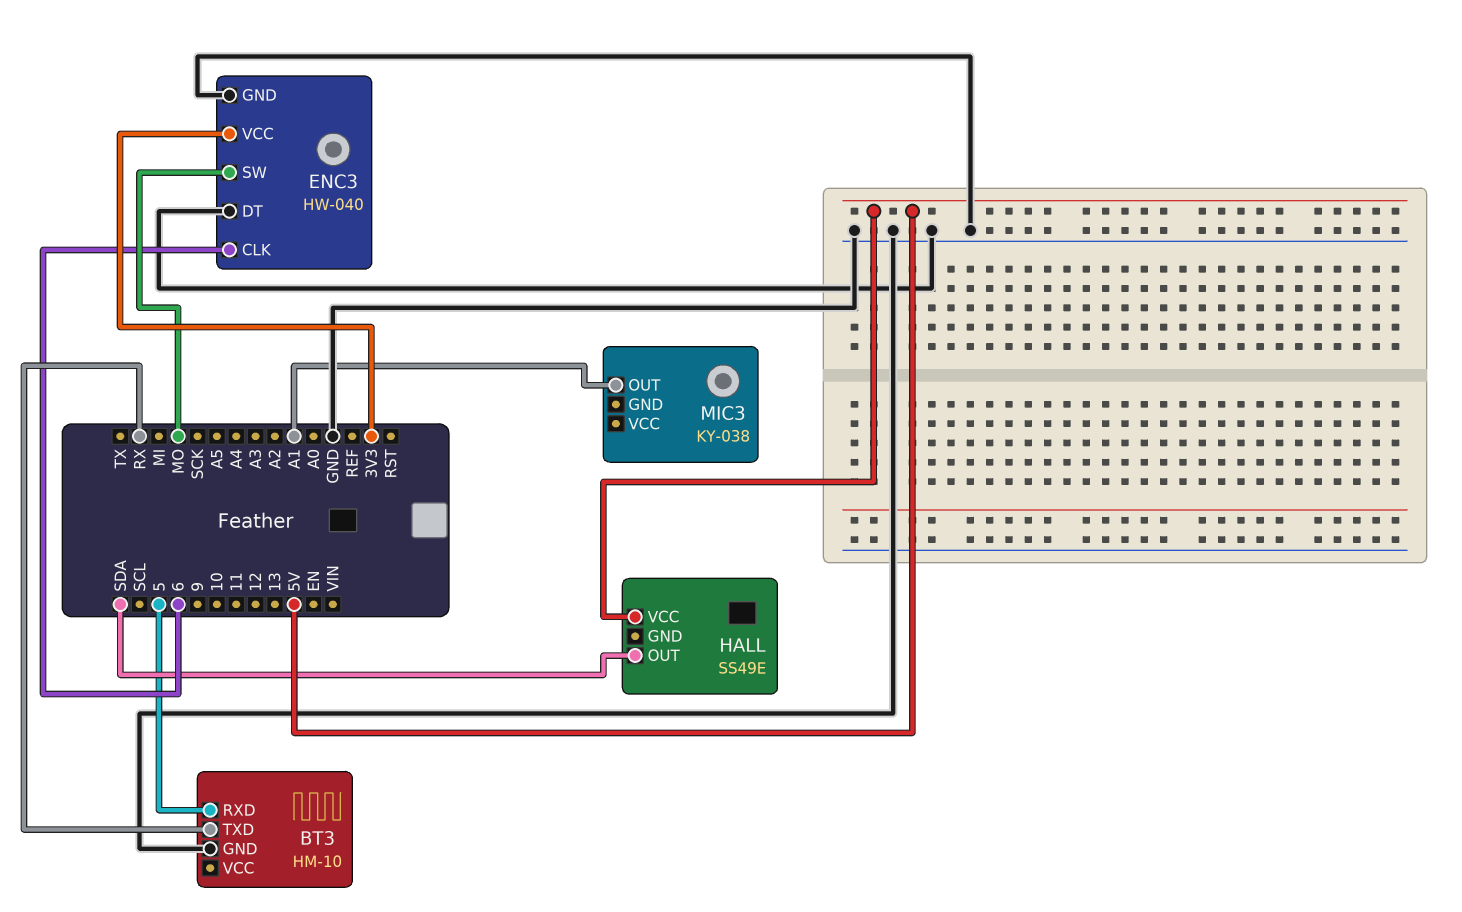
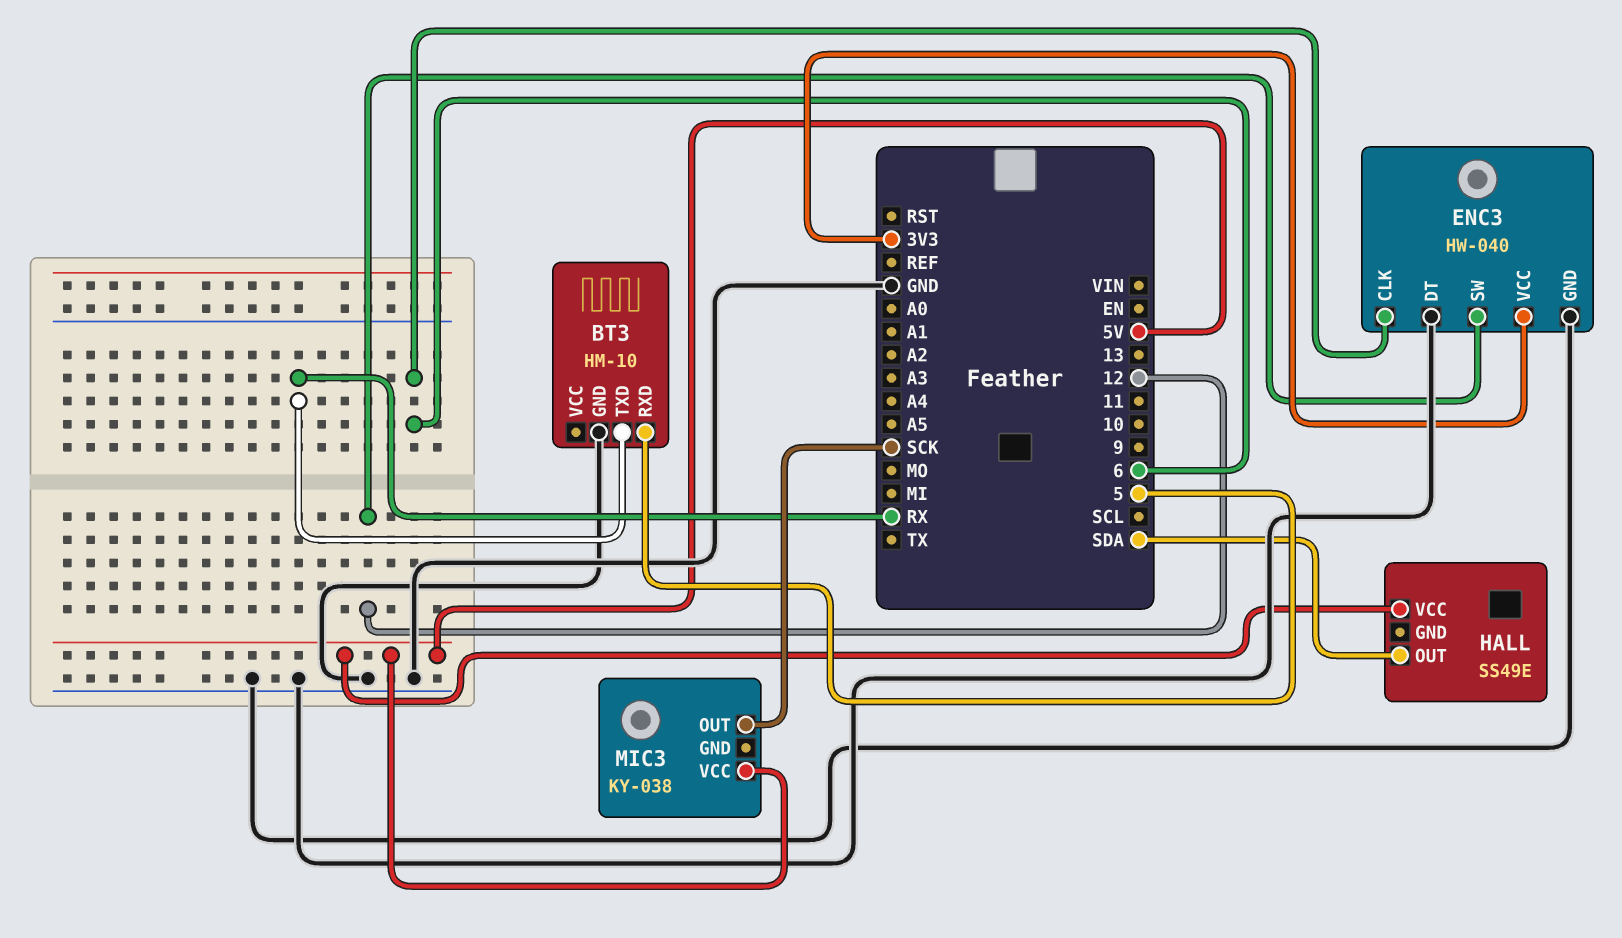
ENC3 pin SW: MO -> 12
MIC3 pin OUT: A1 -> SCK
MIC3 pin VCC: none -> 5V

